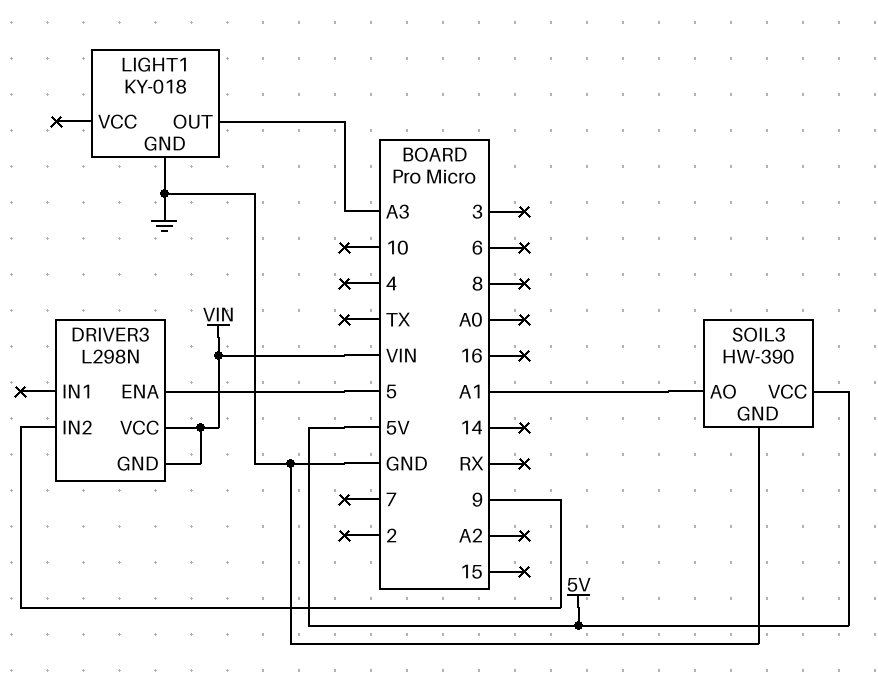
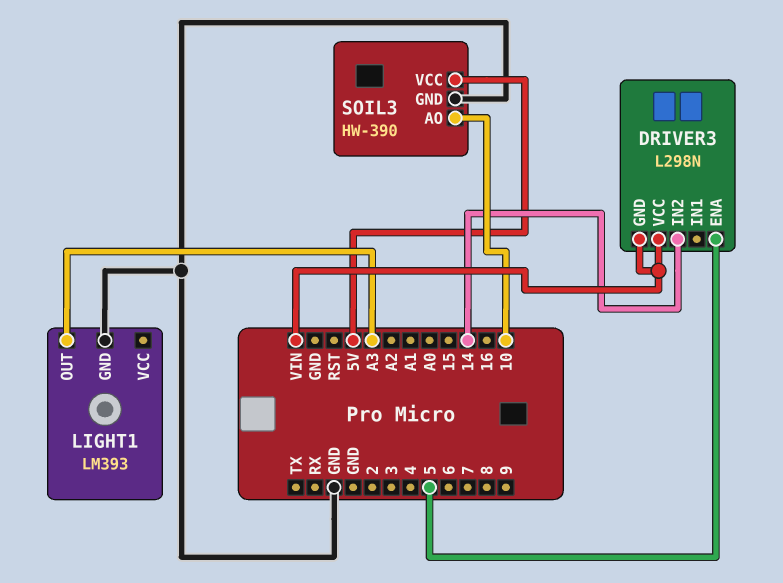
DRIVER3 pin IN2: 9 -> 14
LIGHT1: KY-018 -> LM393
SOIL3 pin AO: A1 -> 10

